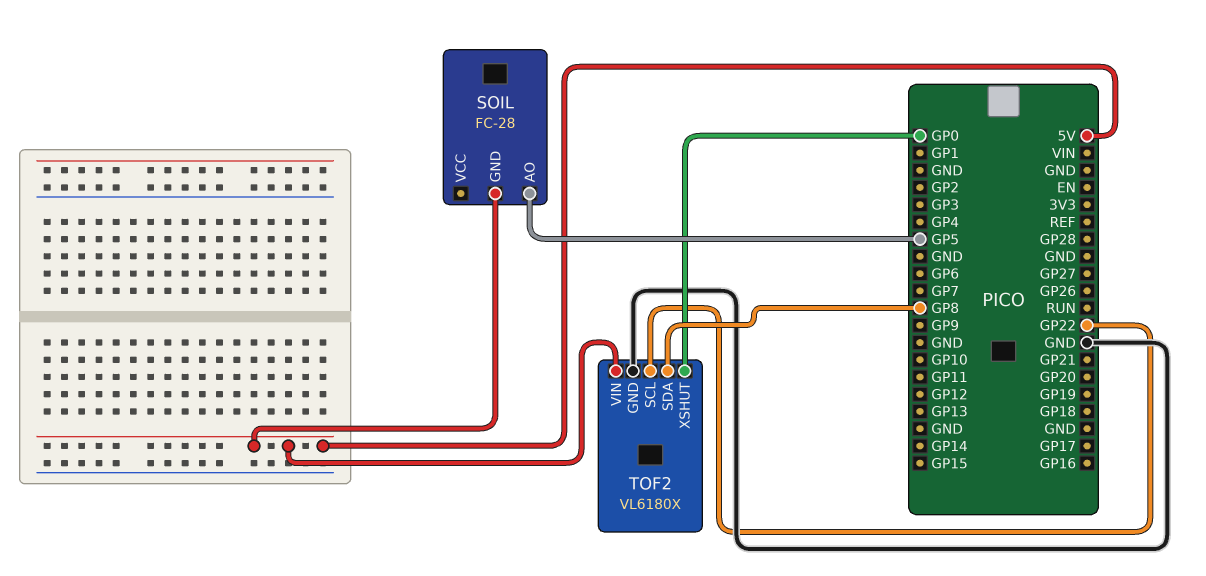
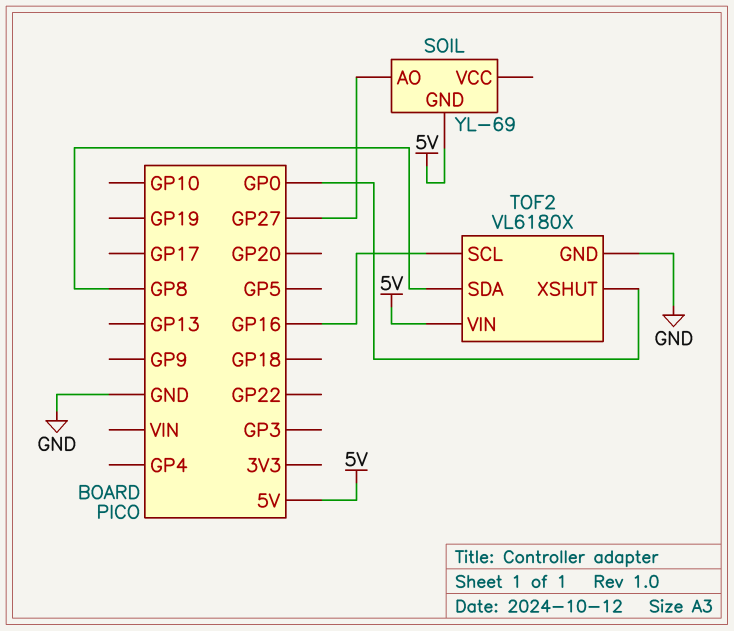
SOIL: FC-28 -> YL-69
SOIL pin AO: GP5 -> GP27
TOF2 pin SCL: GP22 -> GP16

